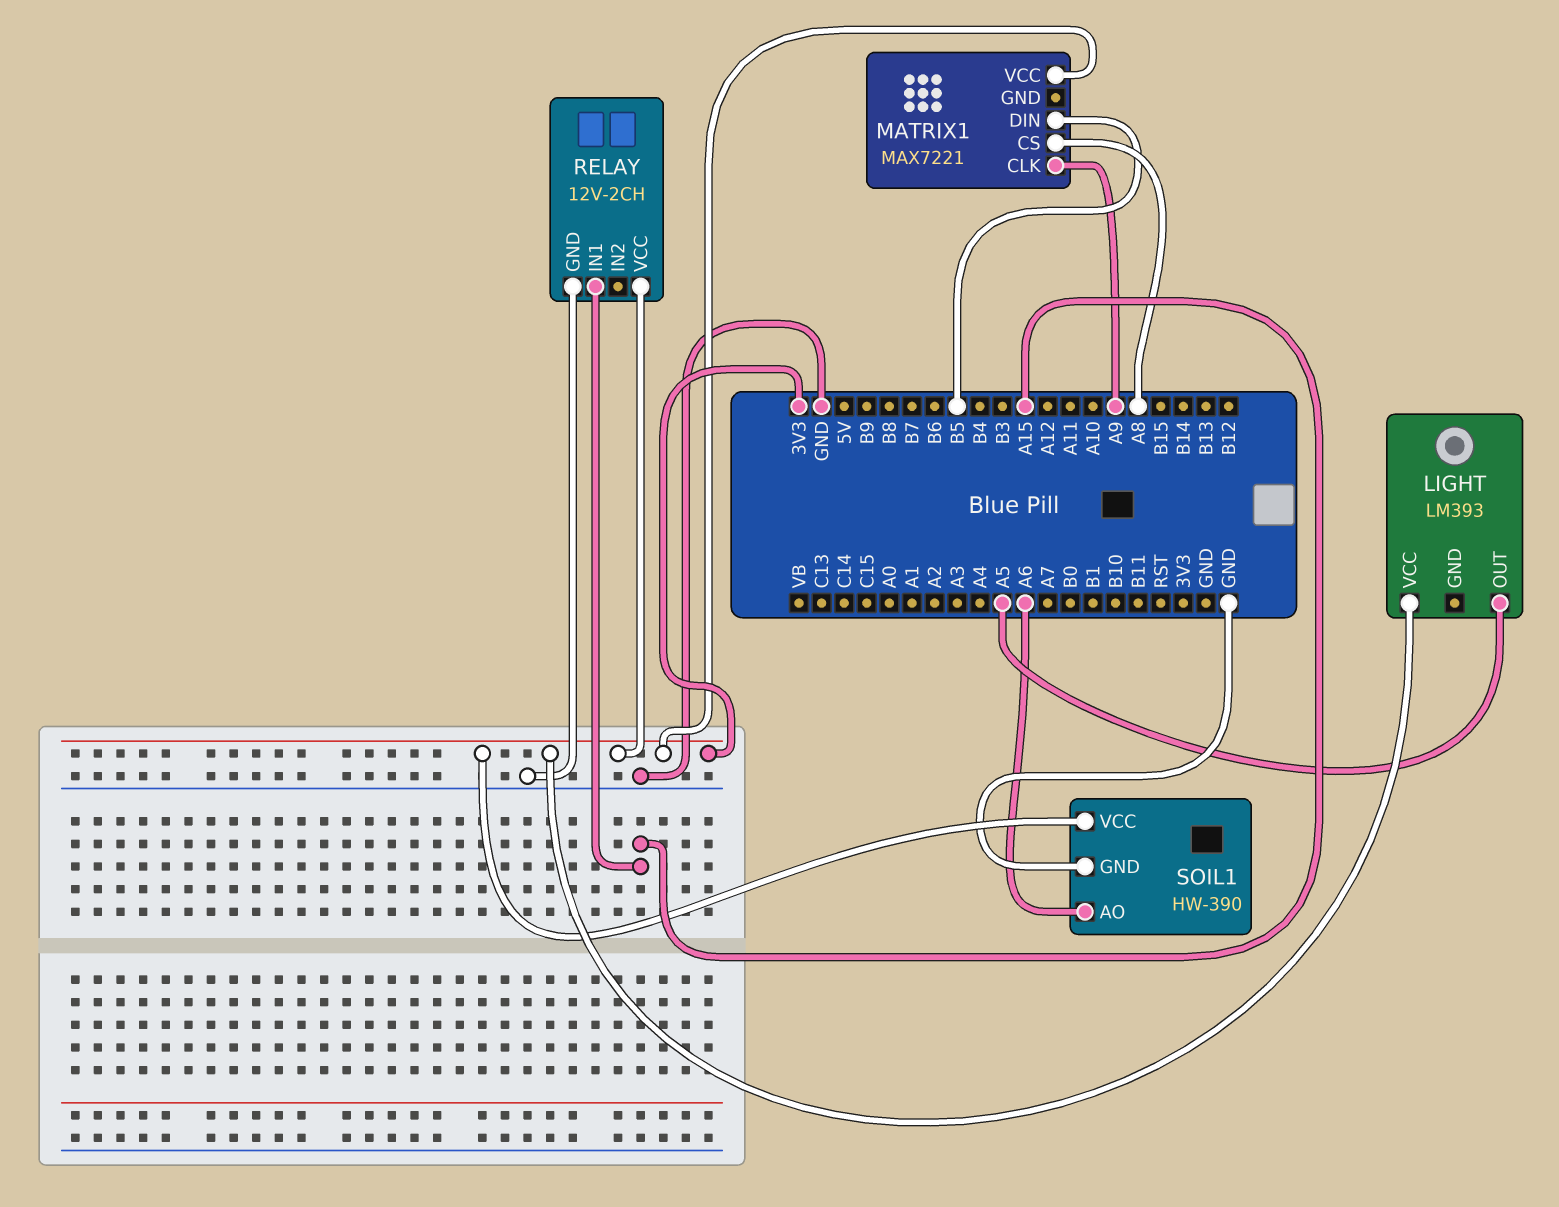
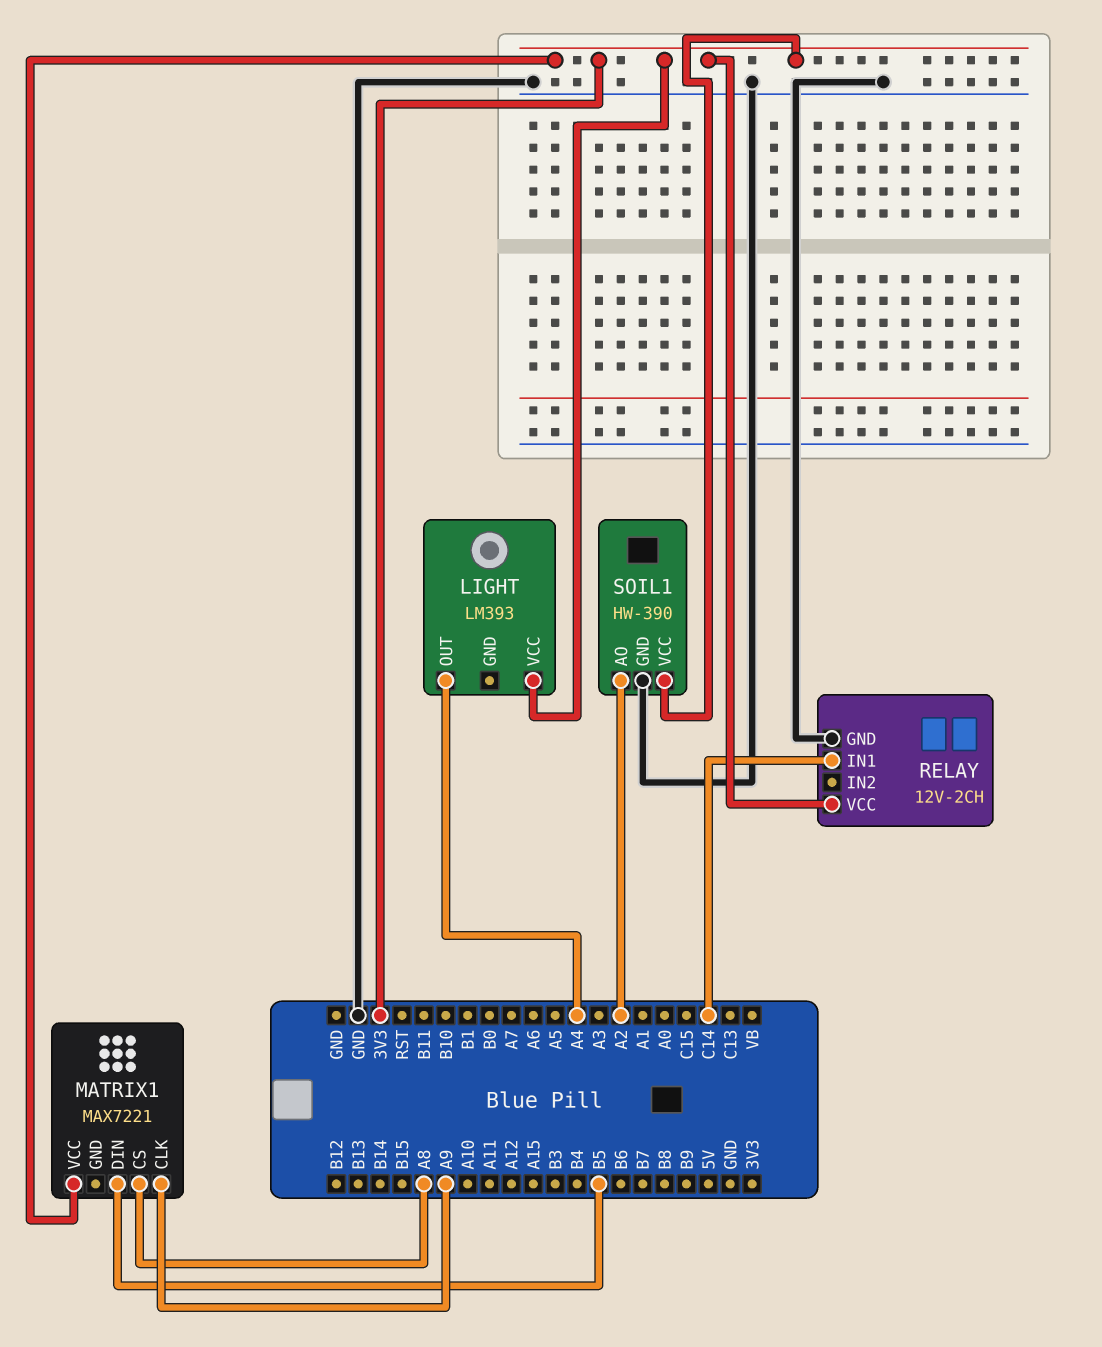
LIGHT pin OUT: A5 -> A4
RELAY pin IN1: A15 -> C14
SOIL1 pin AO: A6 -> A2

